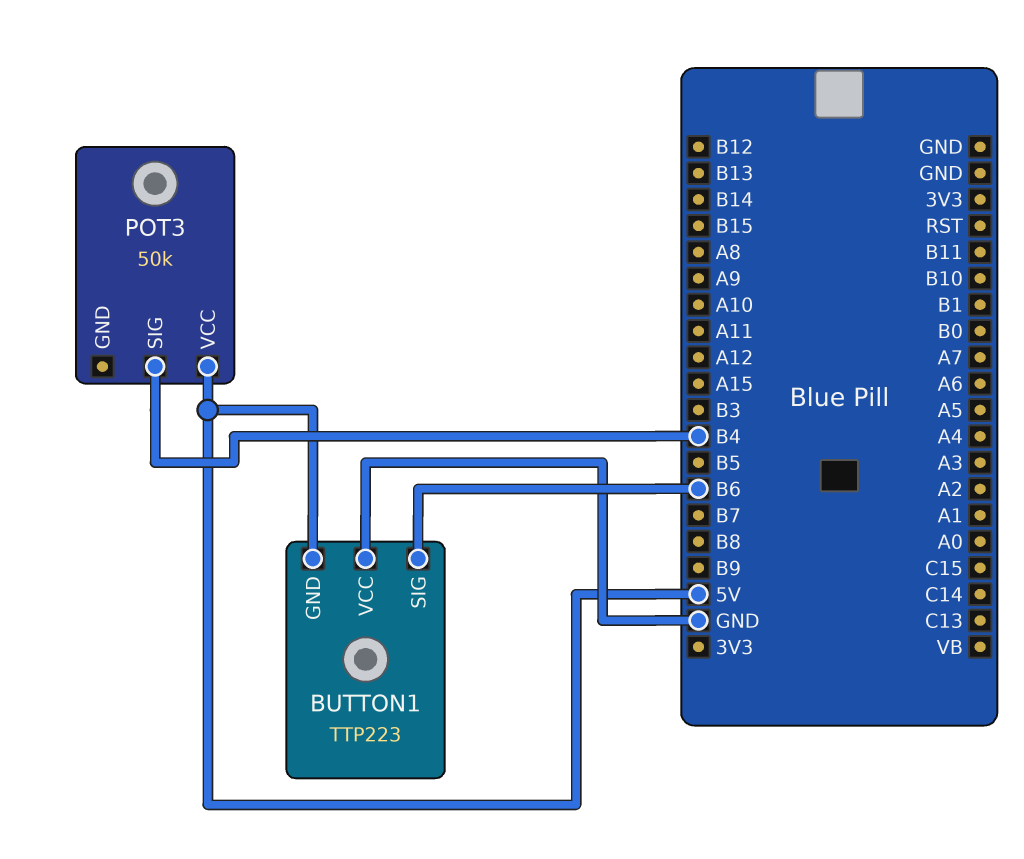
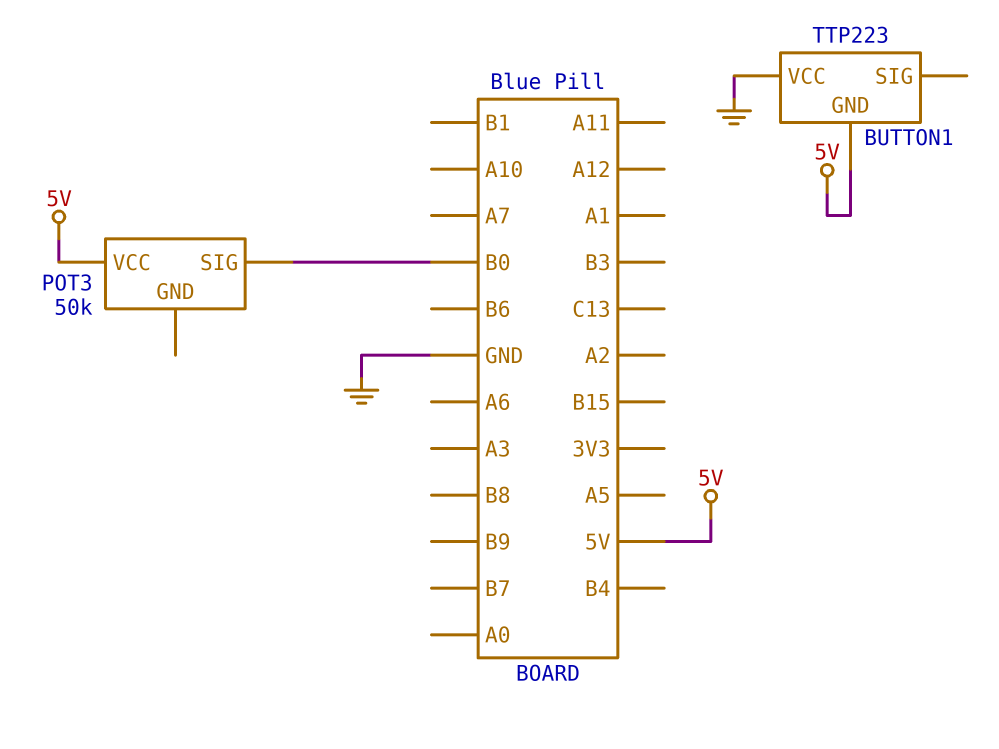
BUTTON1 pin SIG: B6 -> none
POT3 pin SIG: B4 -> B0

